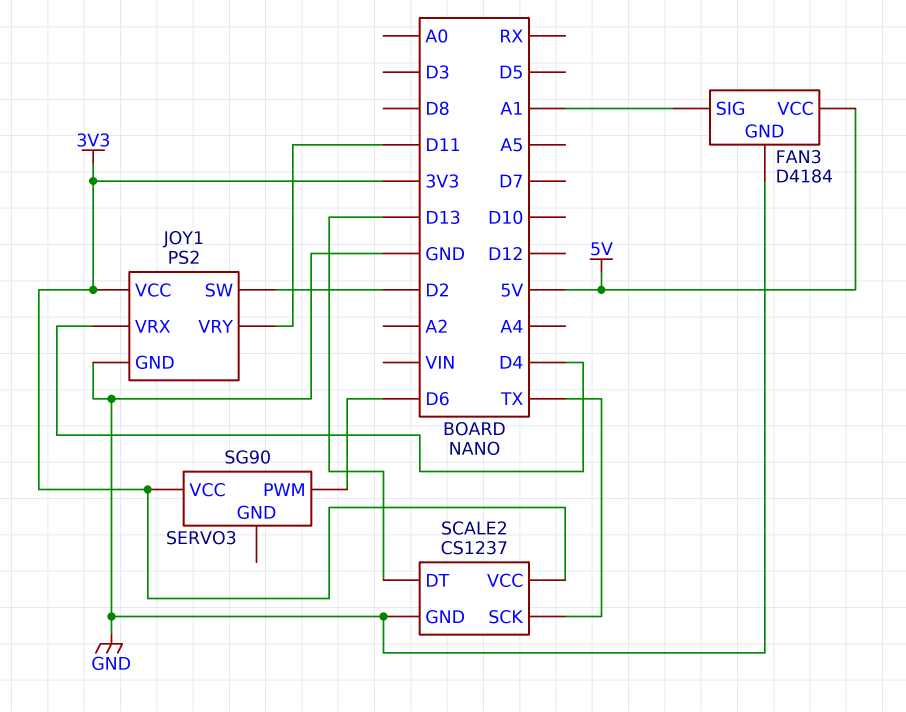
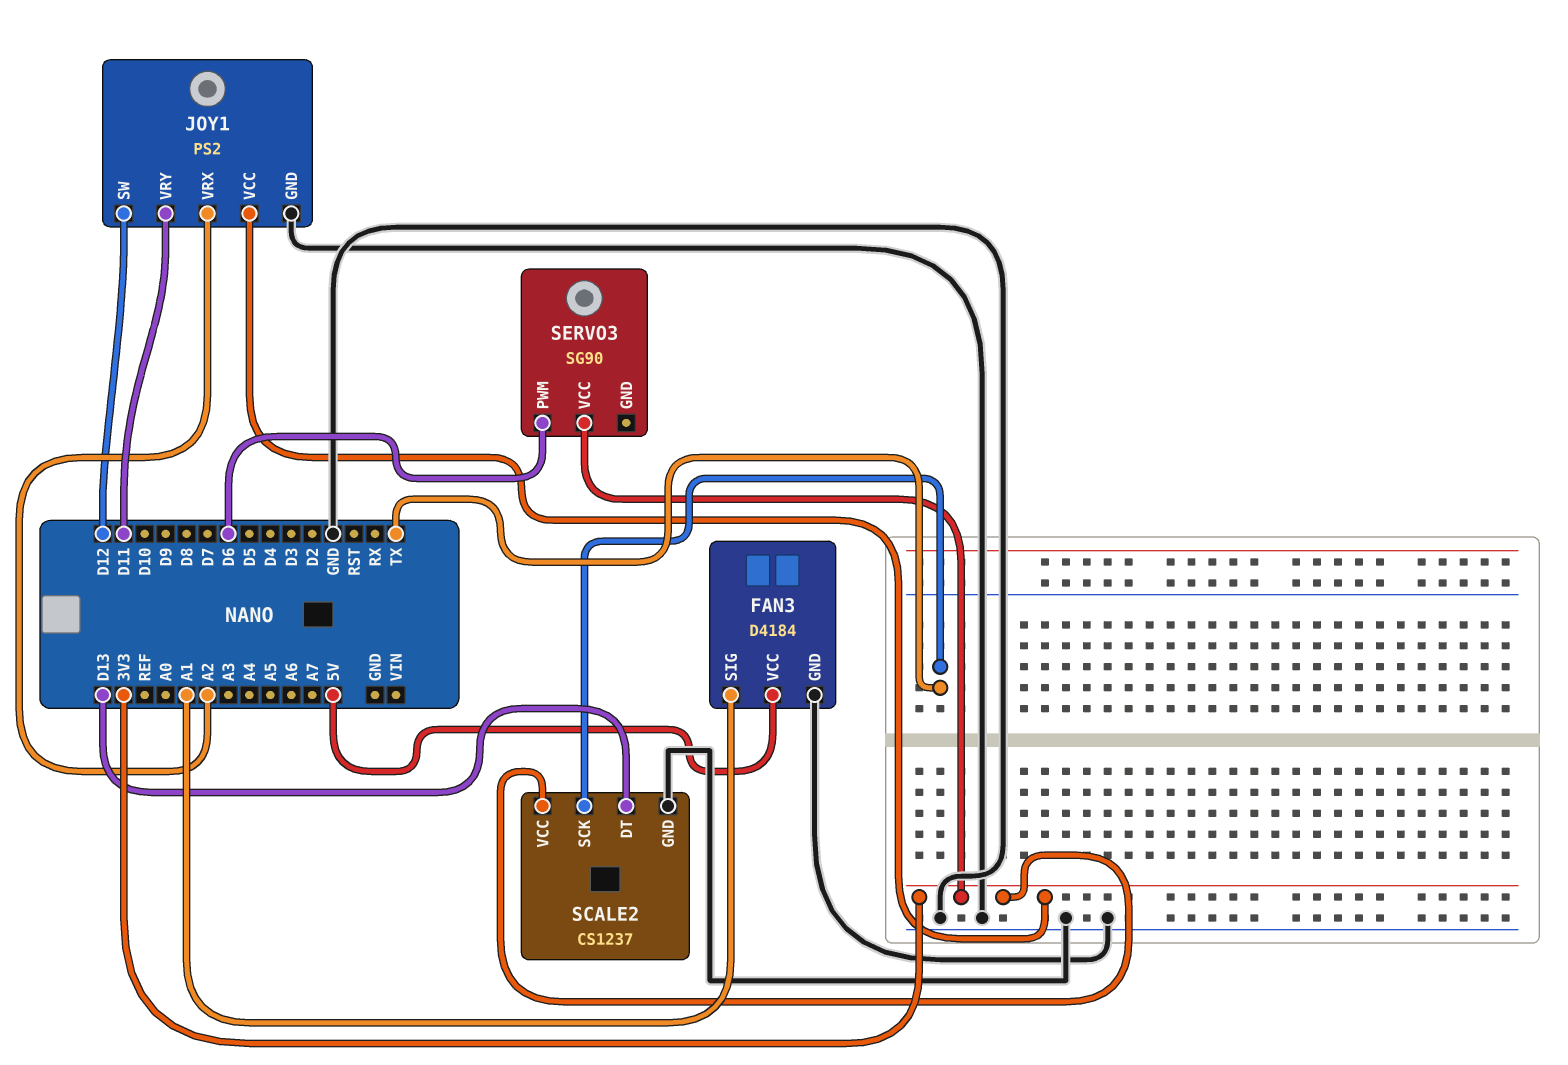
JOY1 pin SW: D2 -> D12
JOY1 pin VRX: D4 -> A2

